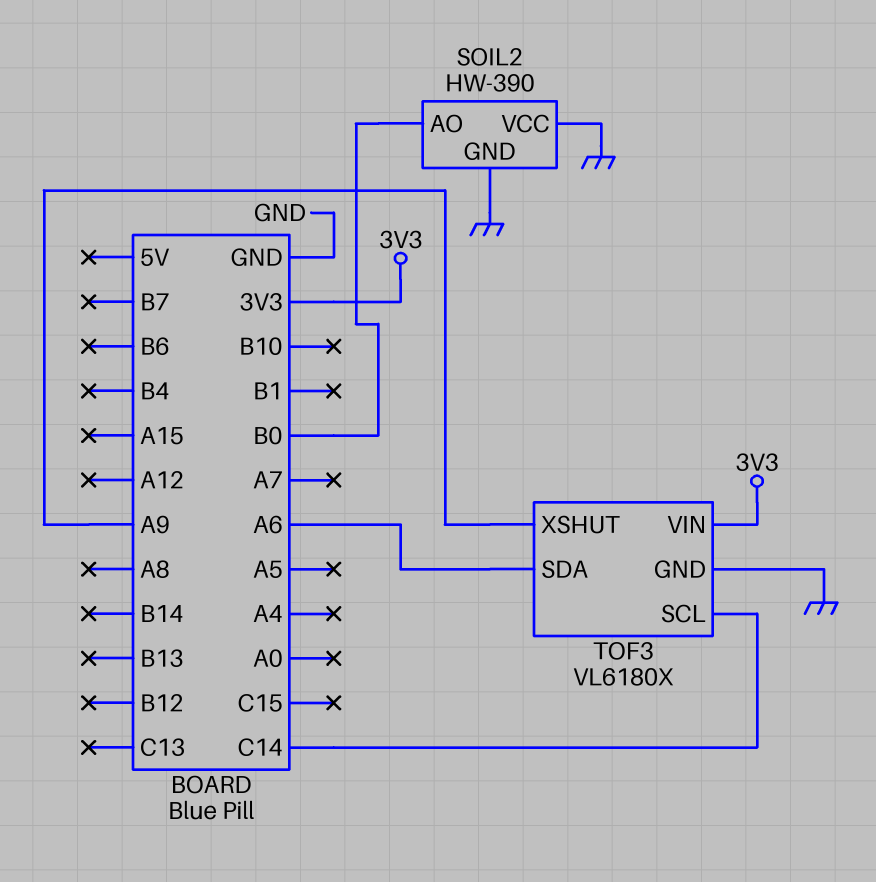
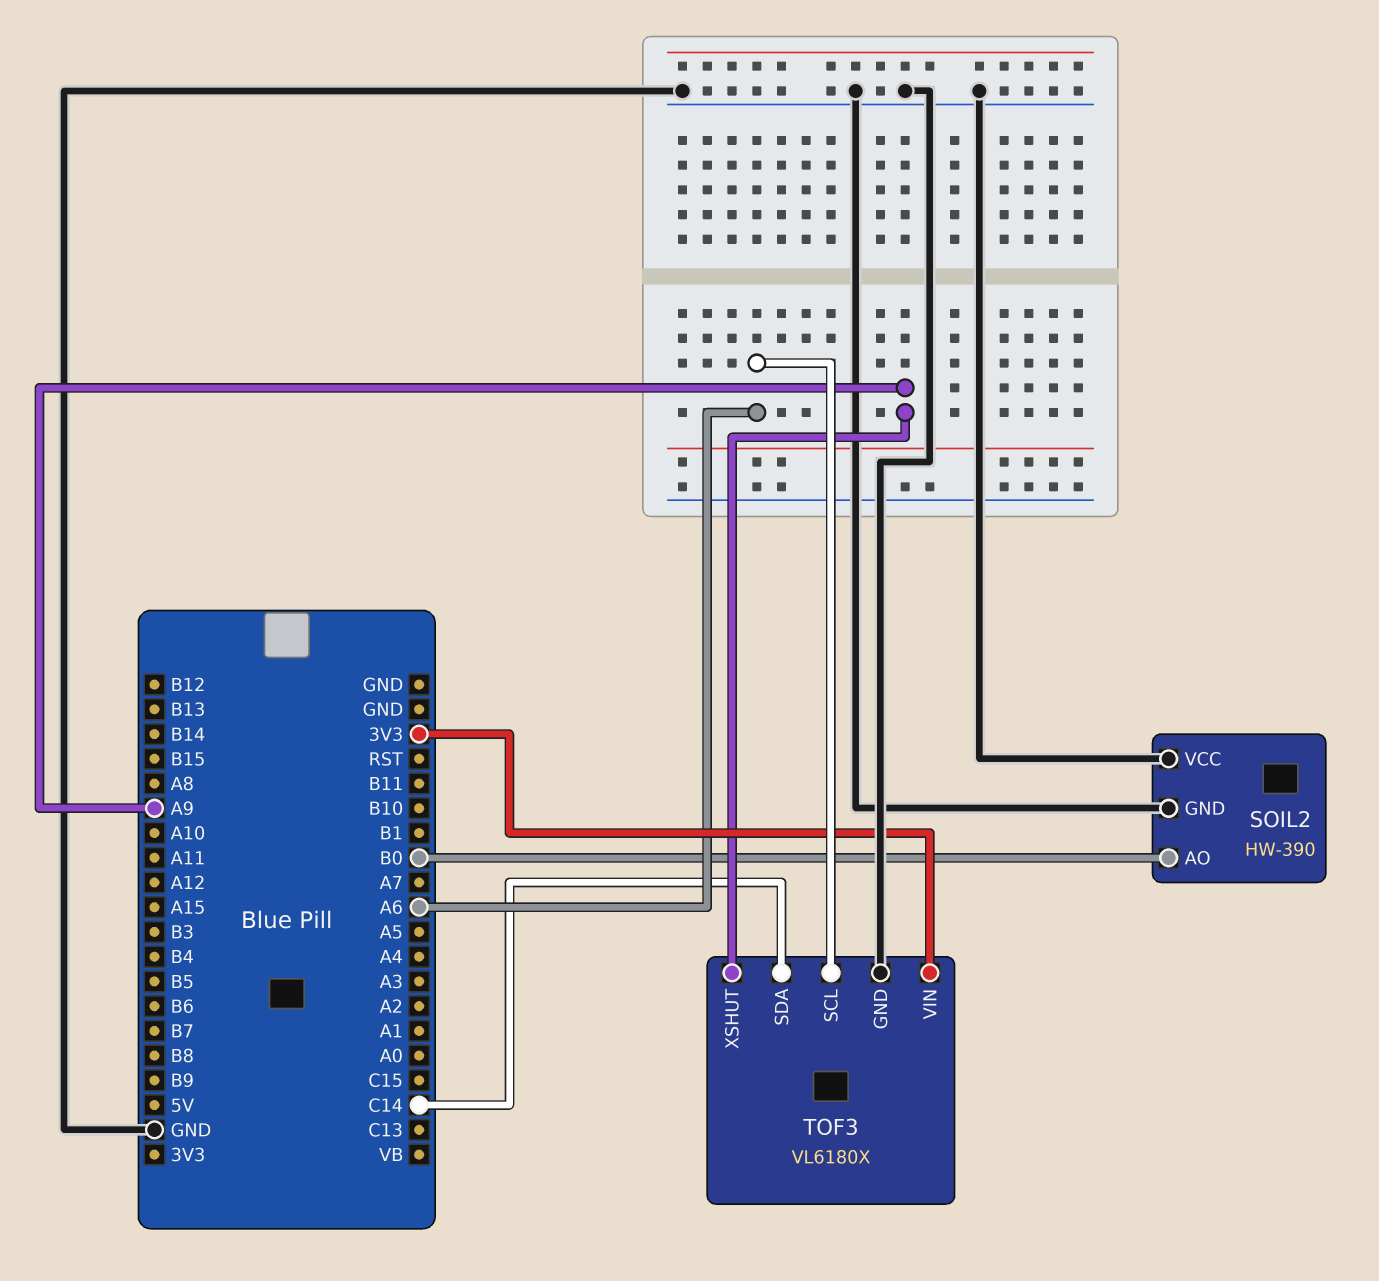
TOF3 pin SCL: C14 -> A6
TOF3 pin SDA: A6 -> C14

